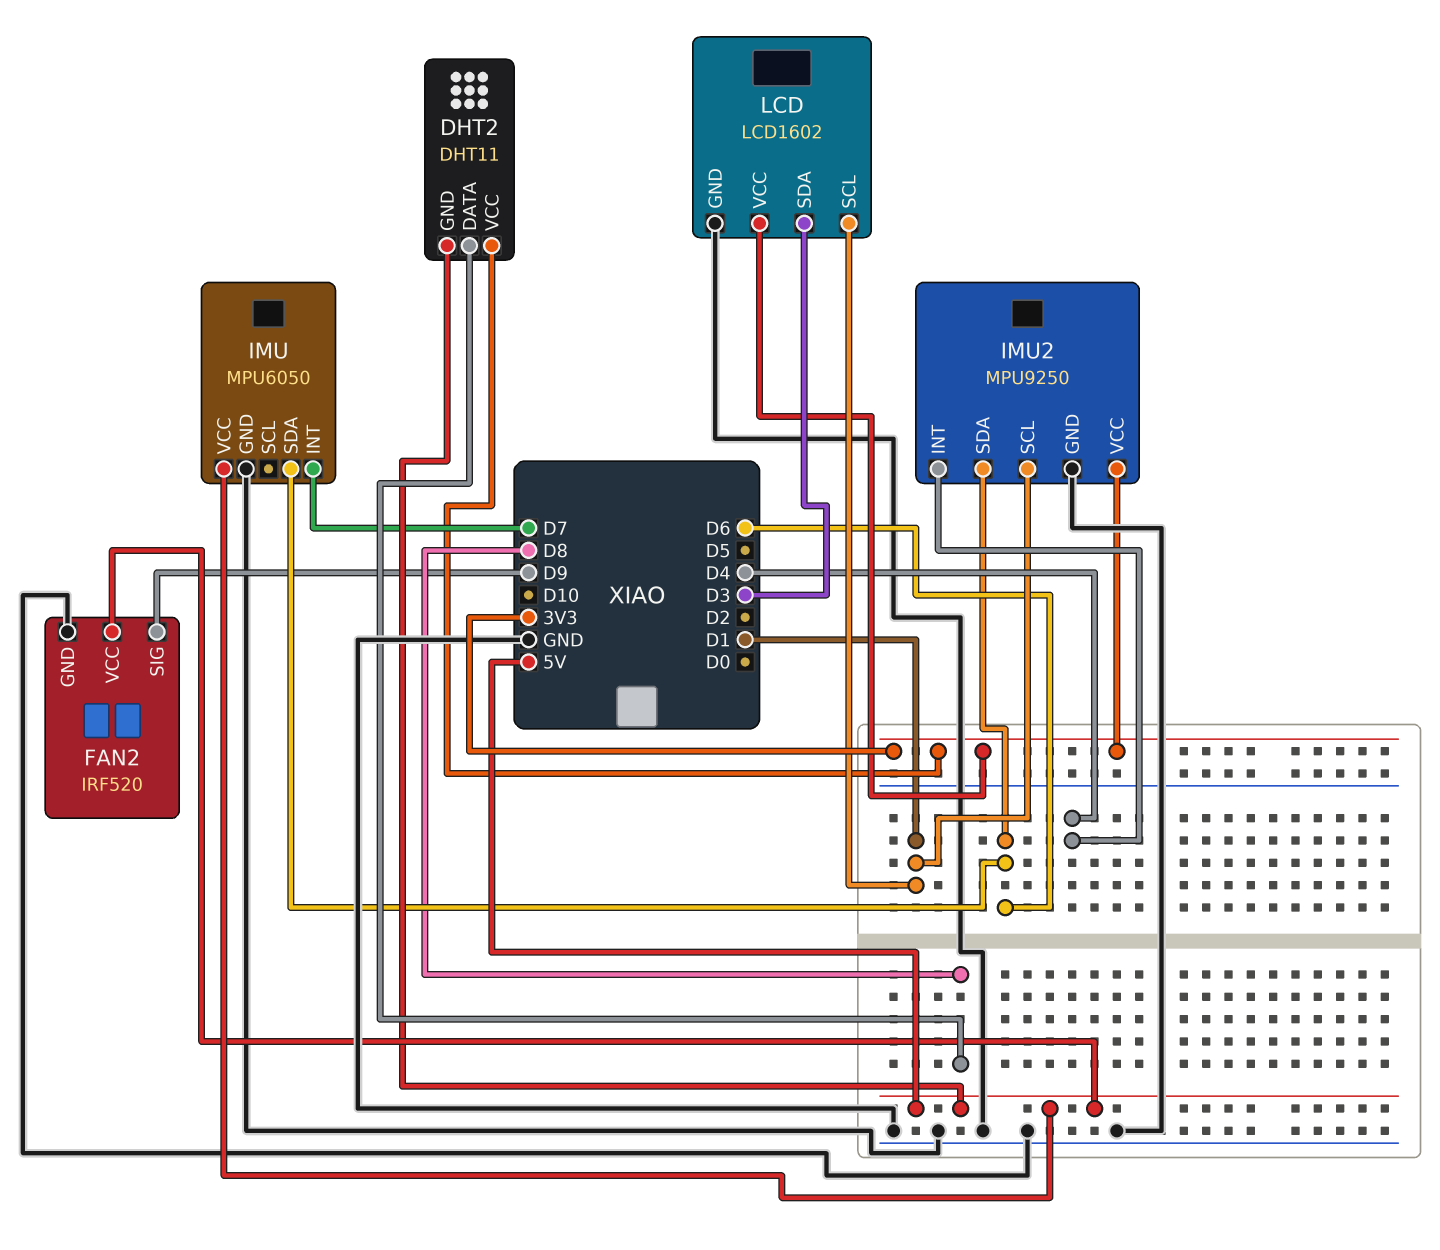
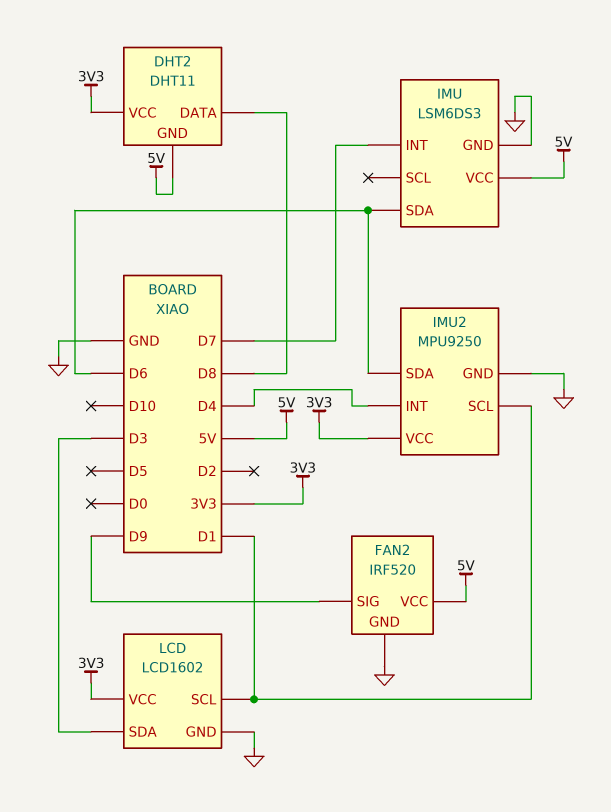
IMU: MPU6050 -> LSM6DS3

